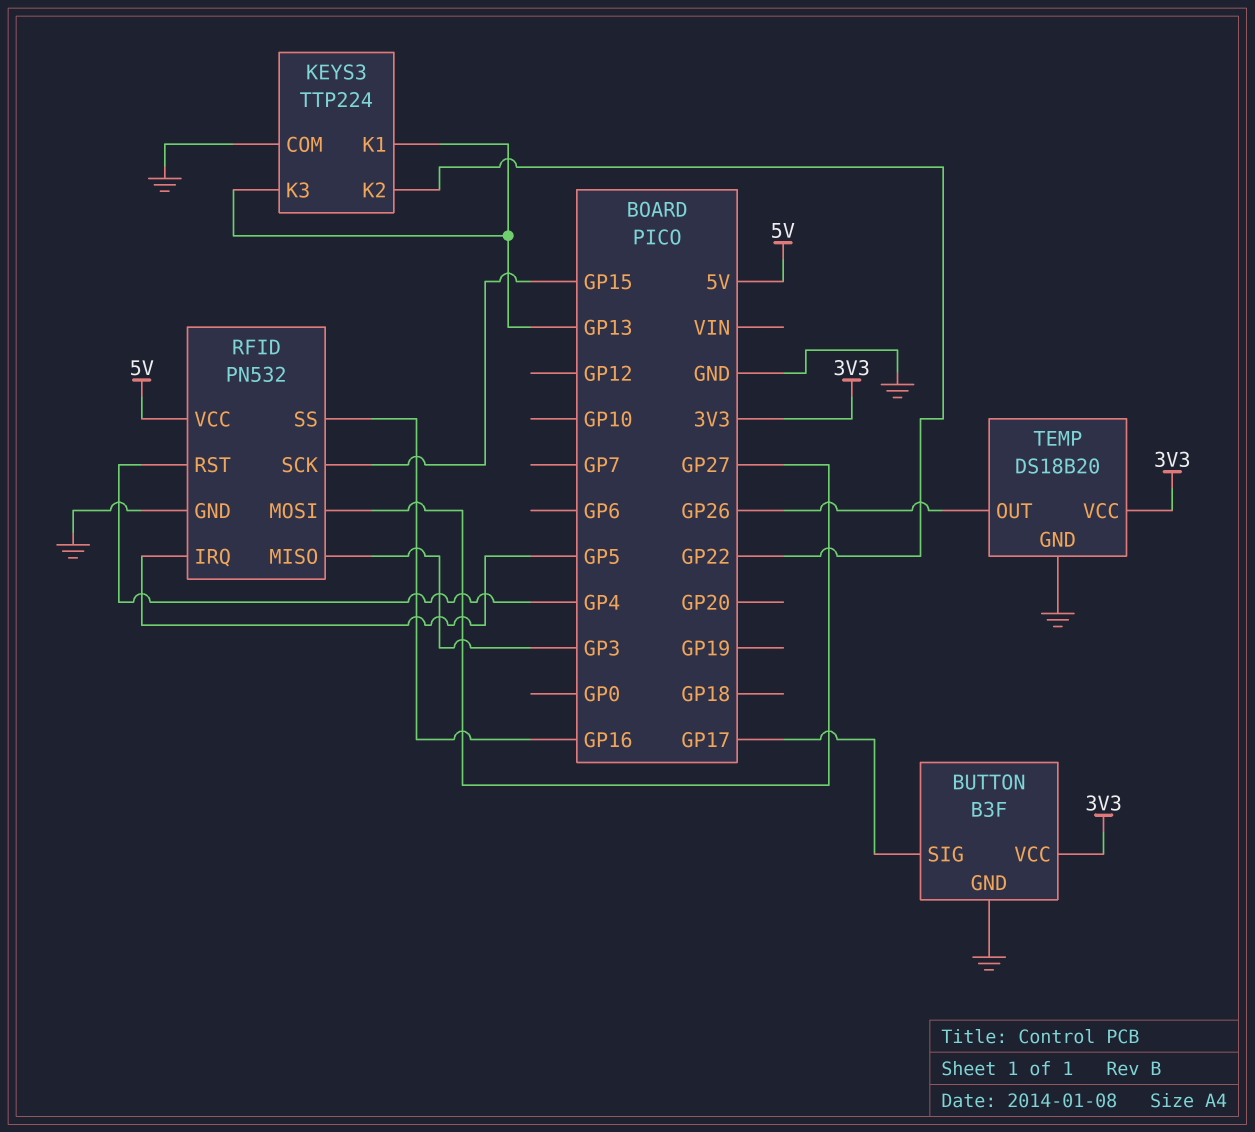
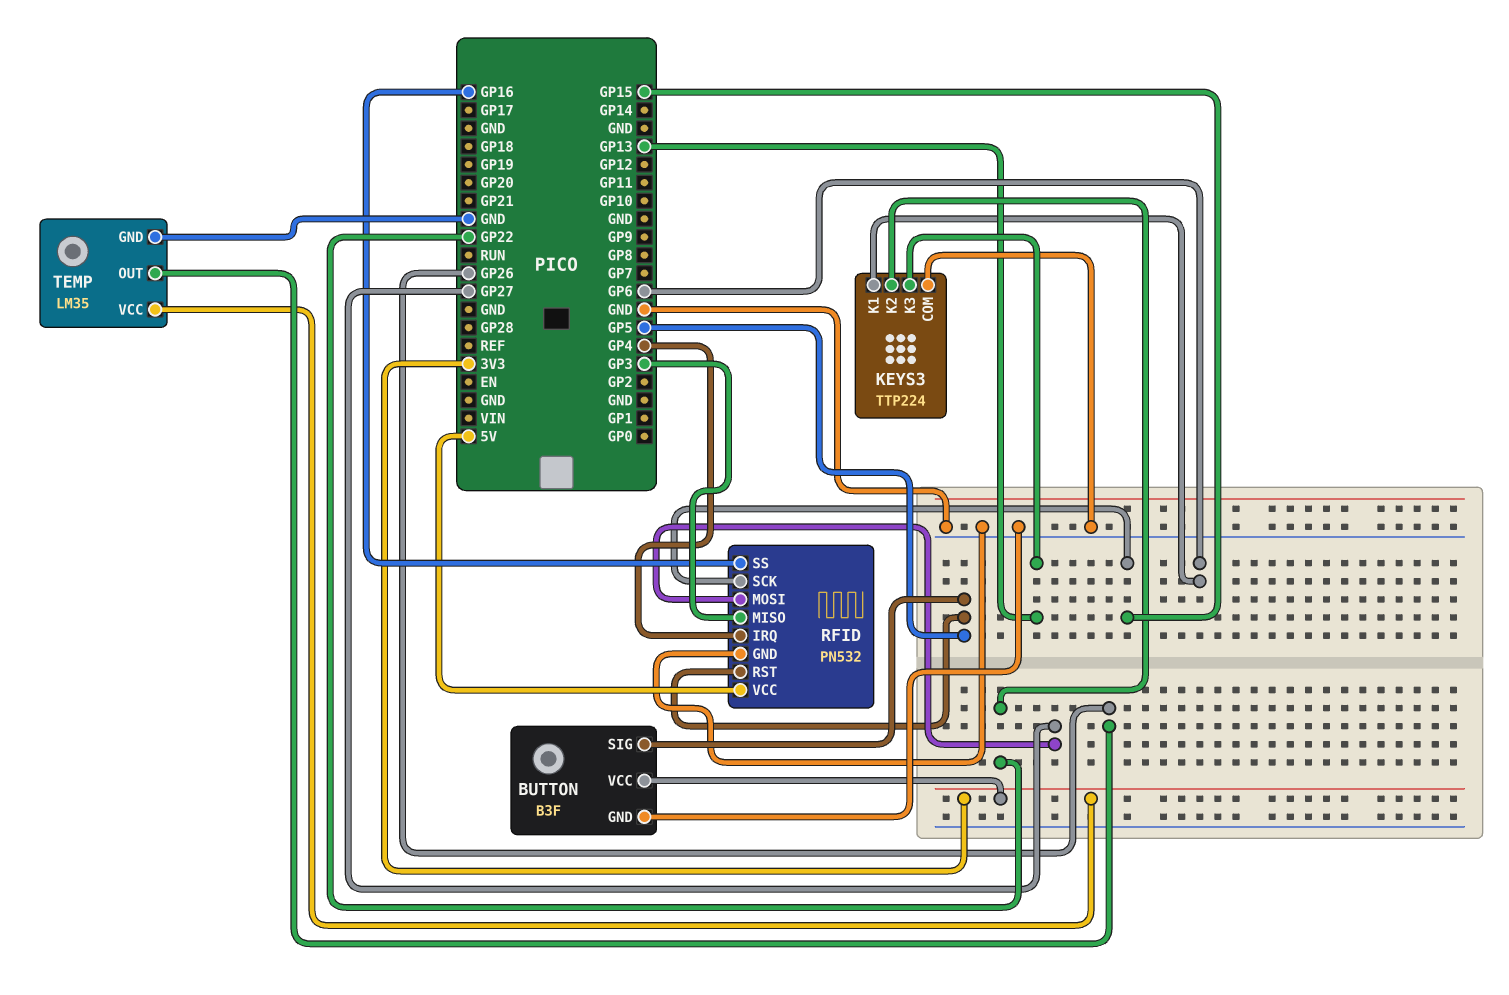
BUTTON pin SIG: GP17 -> GP5
KEYS3 pin K1: GP13 -> GP6
RFID pin IRQ: GP5 -> GP4
RFID pin RST: GP4 -> GP5
TEMP: DS18B20 -> LM35

